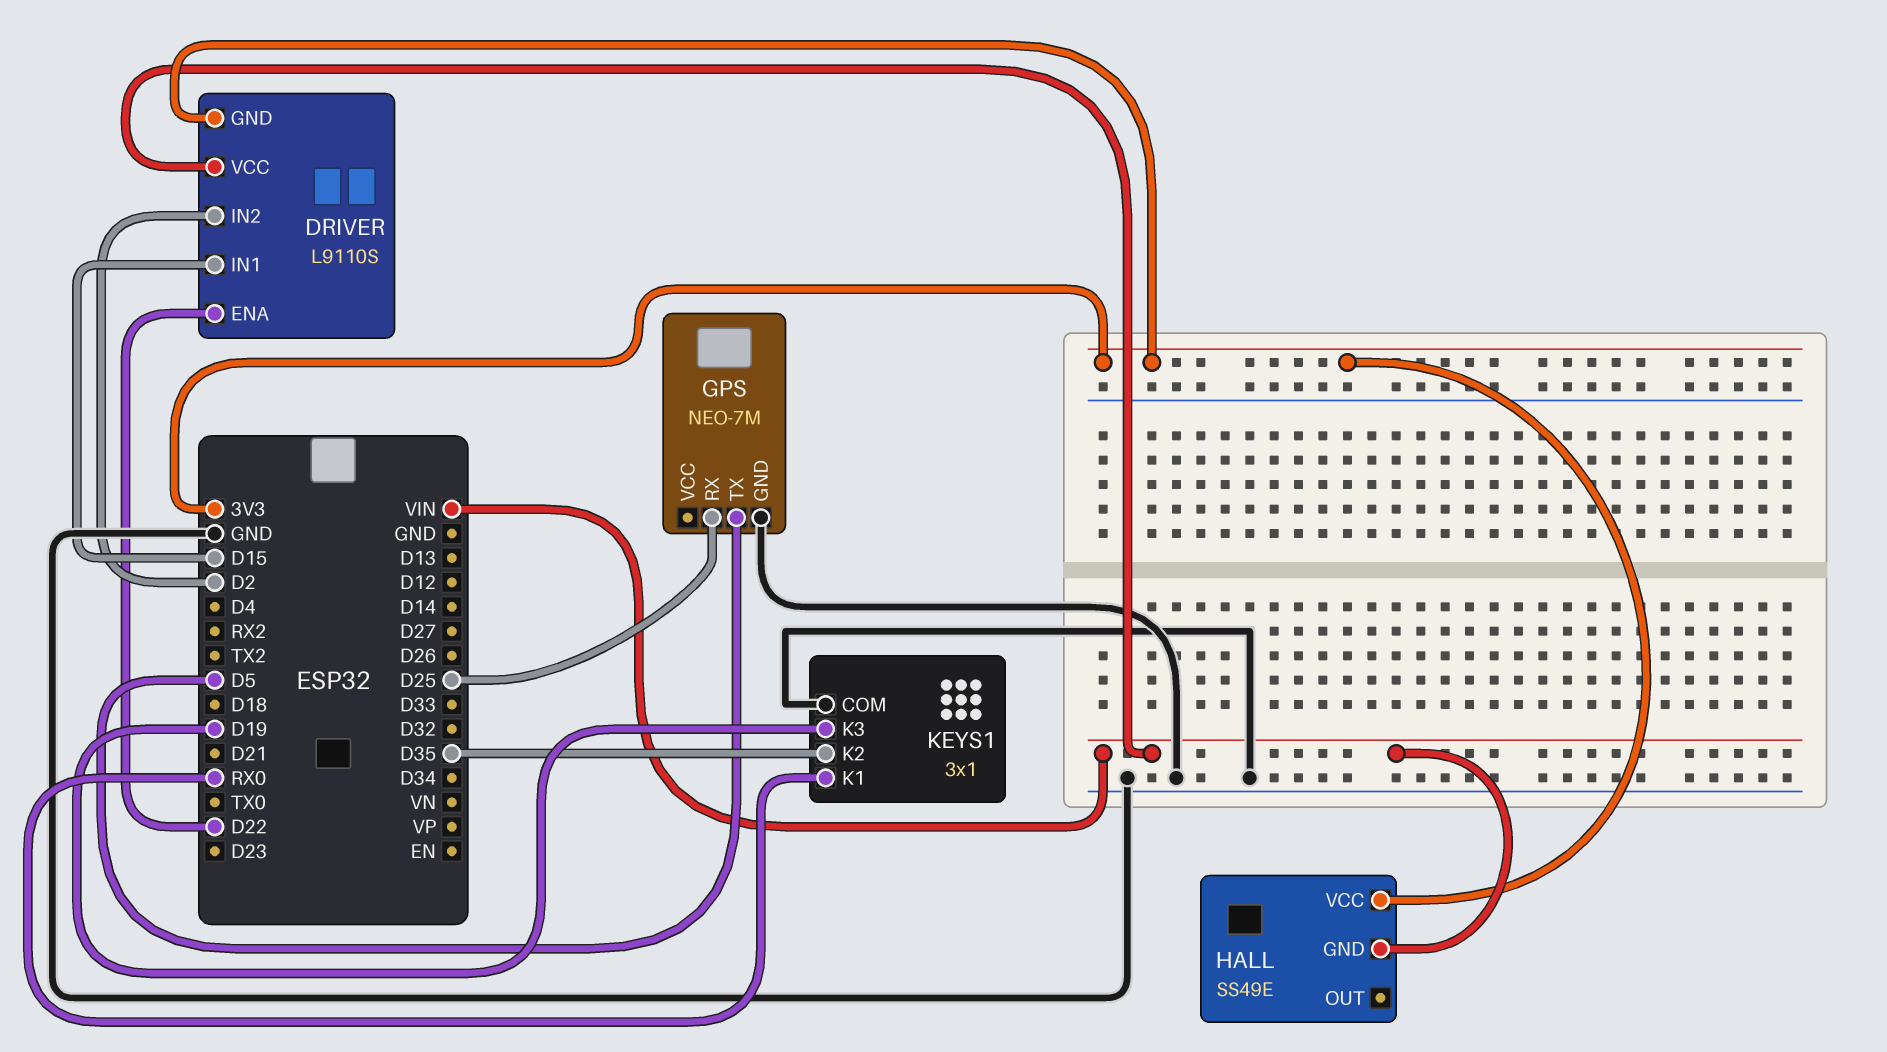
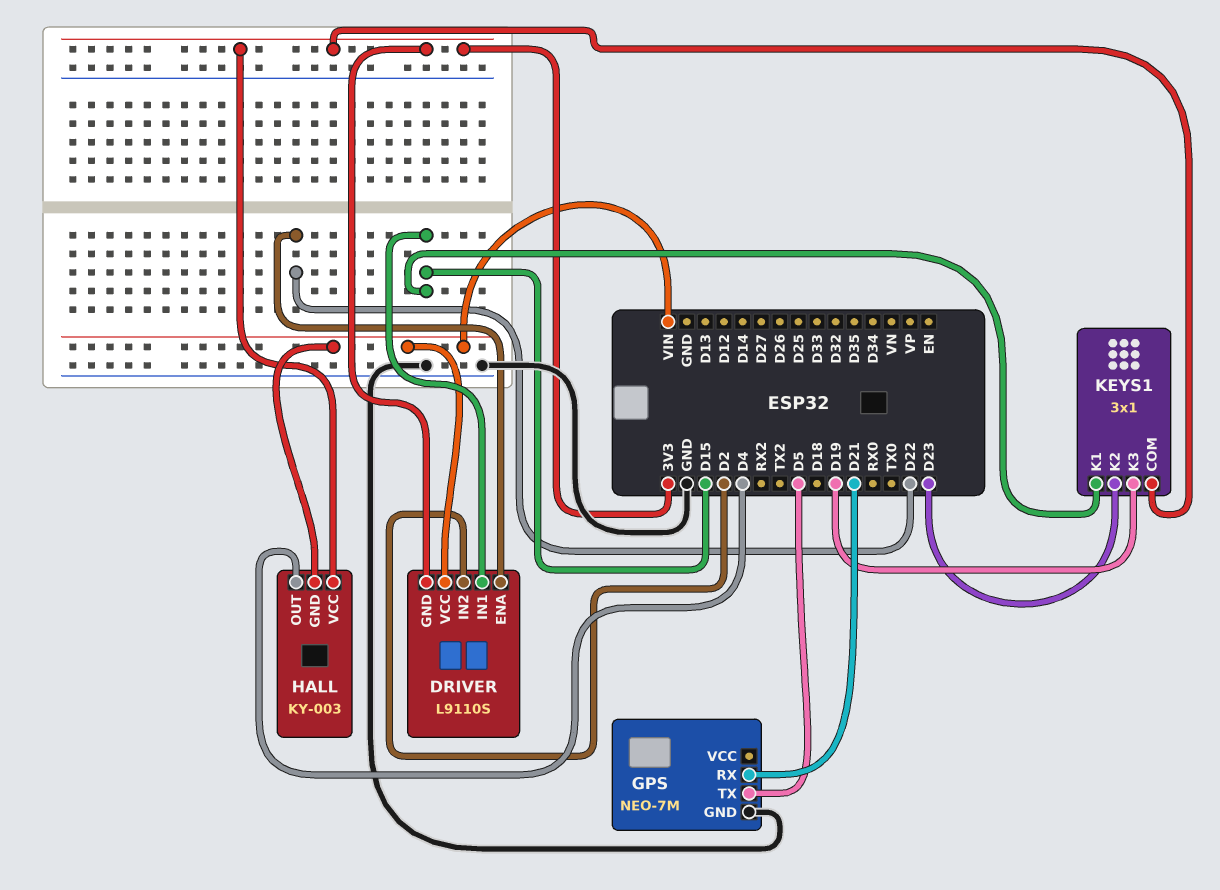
GPS pin RX: D25 -> D21
HALL: SS49E -> KY-003
HALL pin OUT: none -> D4
KEYS1 pin COM: GND -> 3V3
KEYS1 pin K1: RX0 -> D15
KEYS1 pin K2: D35 -> D23

